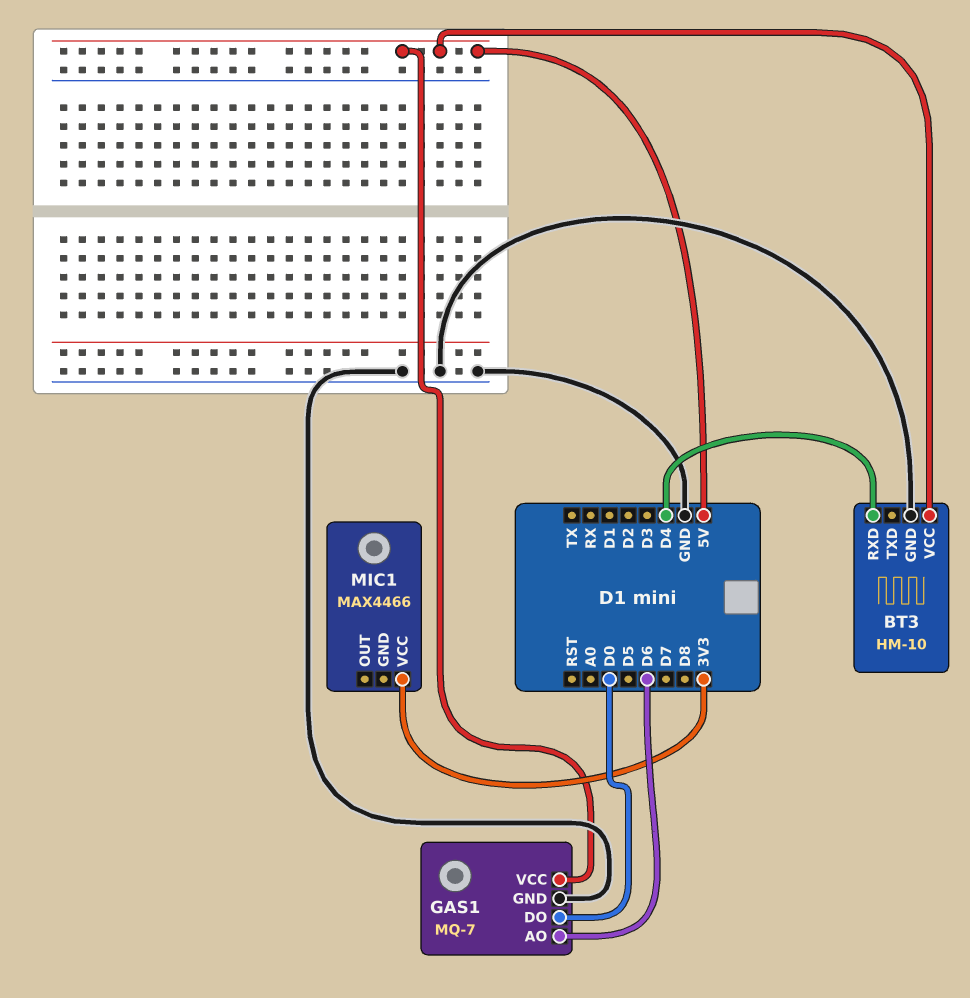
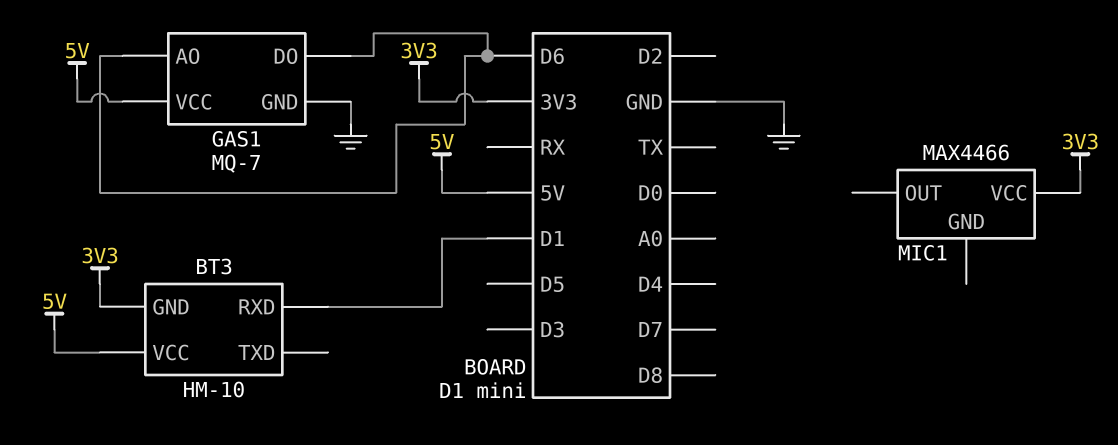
BT3 pin GND: GND -> 3V3
BT3 pin RXD: D4 -> D1
GAS1 pin DO: D0 -> D6

